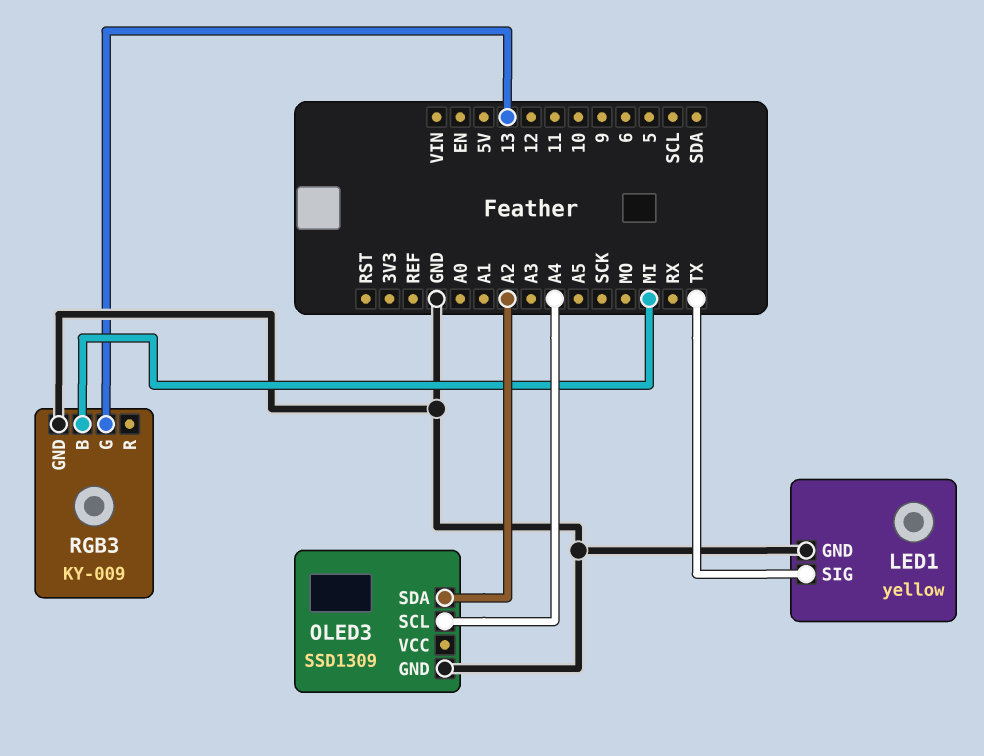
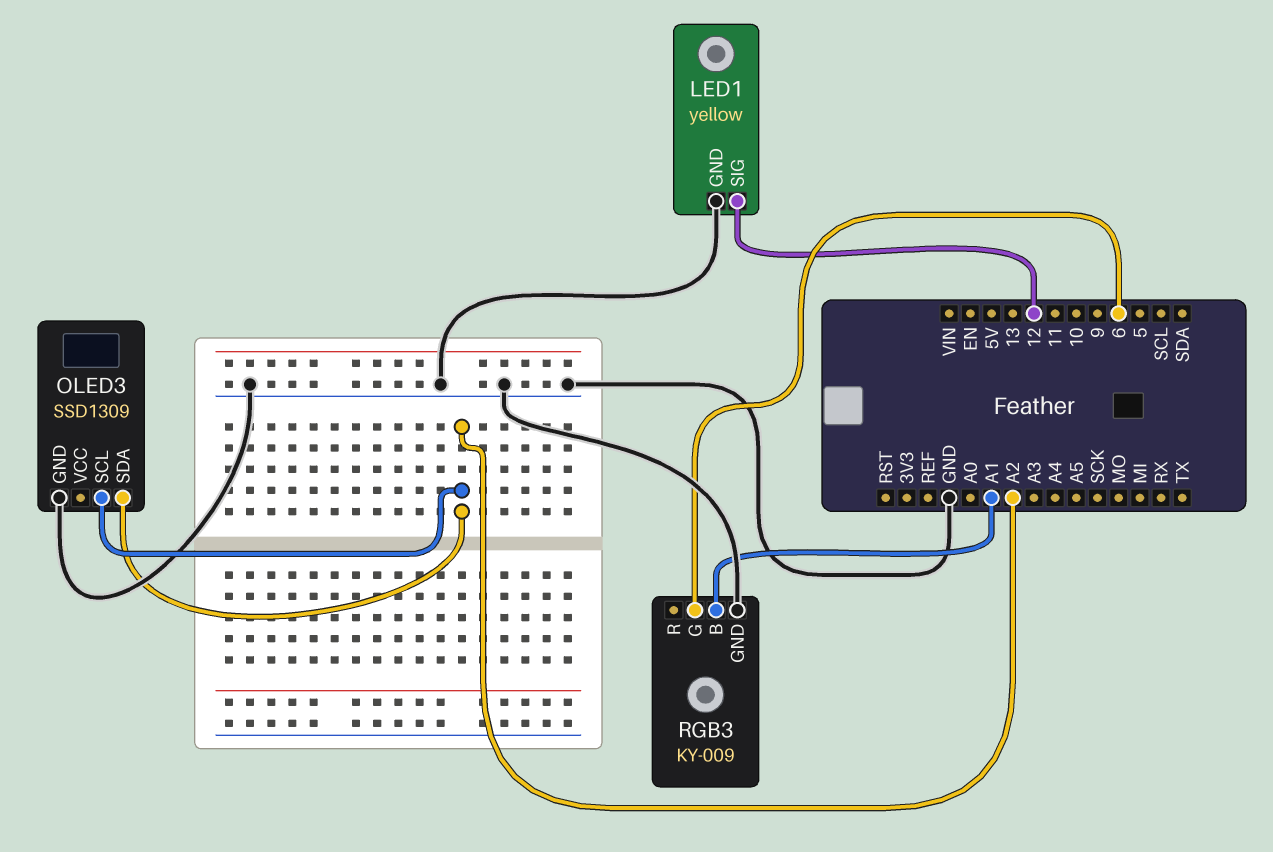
LED1 pin SIG: TX -> 12
OLED3 pin SCL: A4 -> A2
RGB3 pin B: MI -> A1
RGB3 pin G: 13 -> 6

